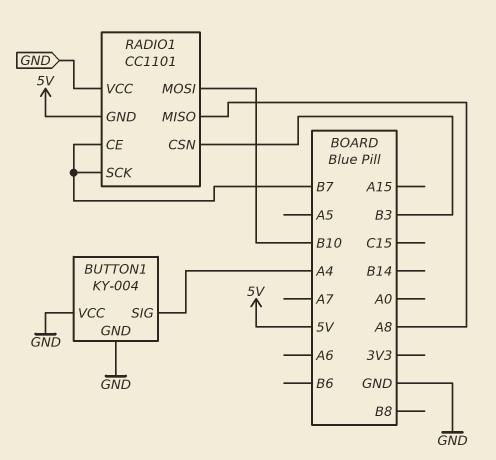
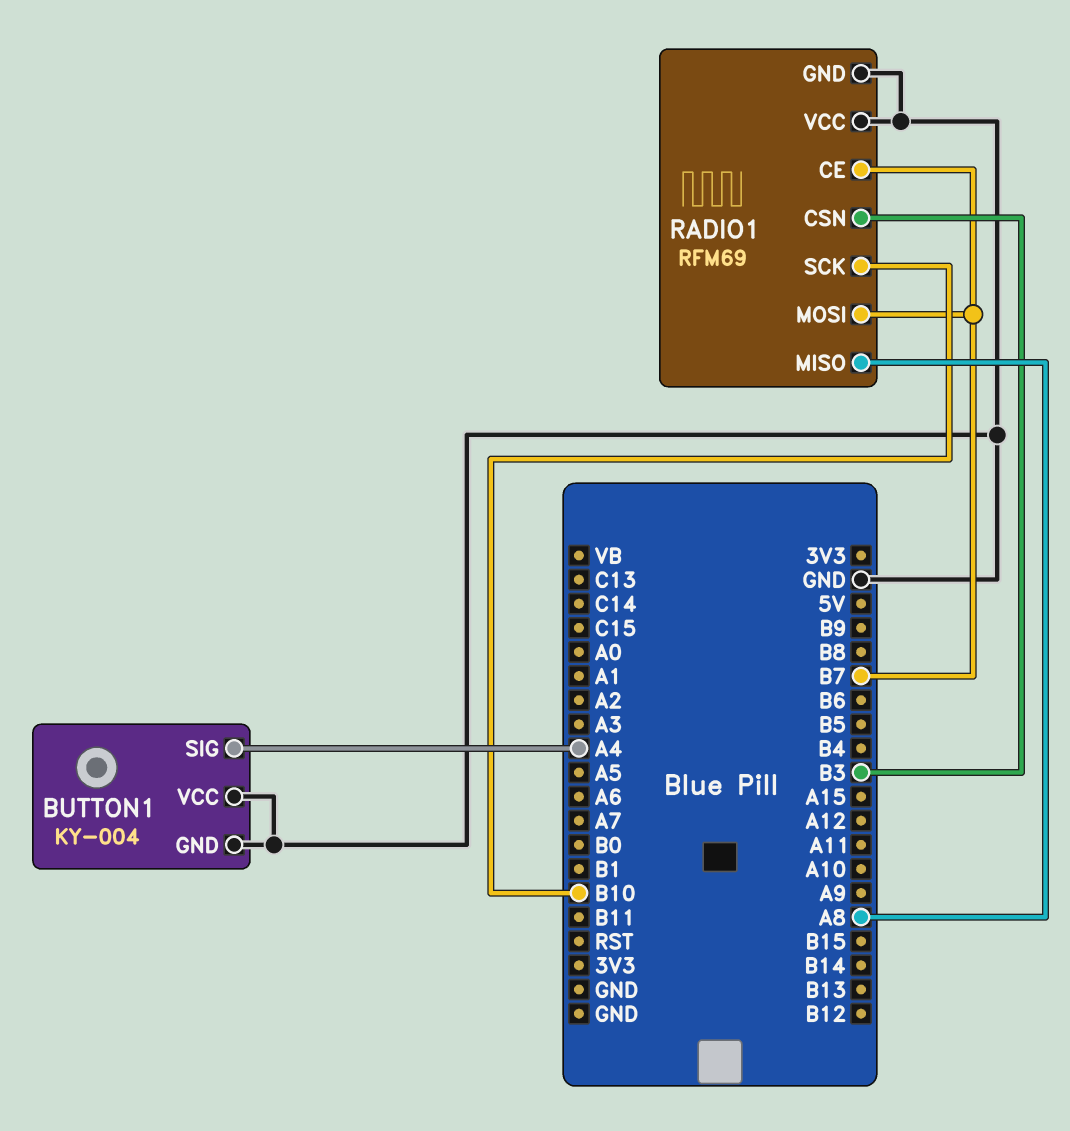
RADIO1: CC1101 -> RFM69
RADIO1 pin GND: 5V -> GND
RADIO1 pin MOSI: B10 -> B7
RADIO1 pin SCK: B7 -> B10

